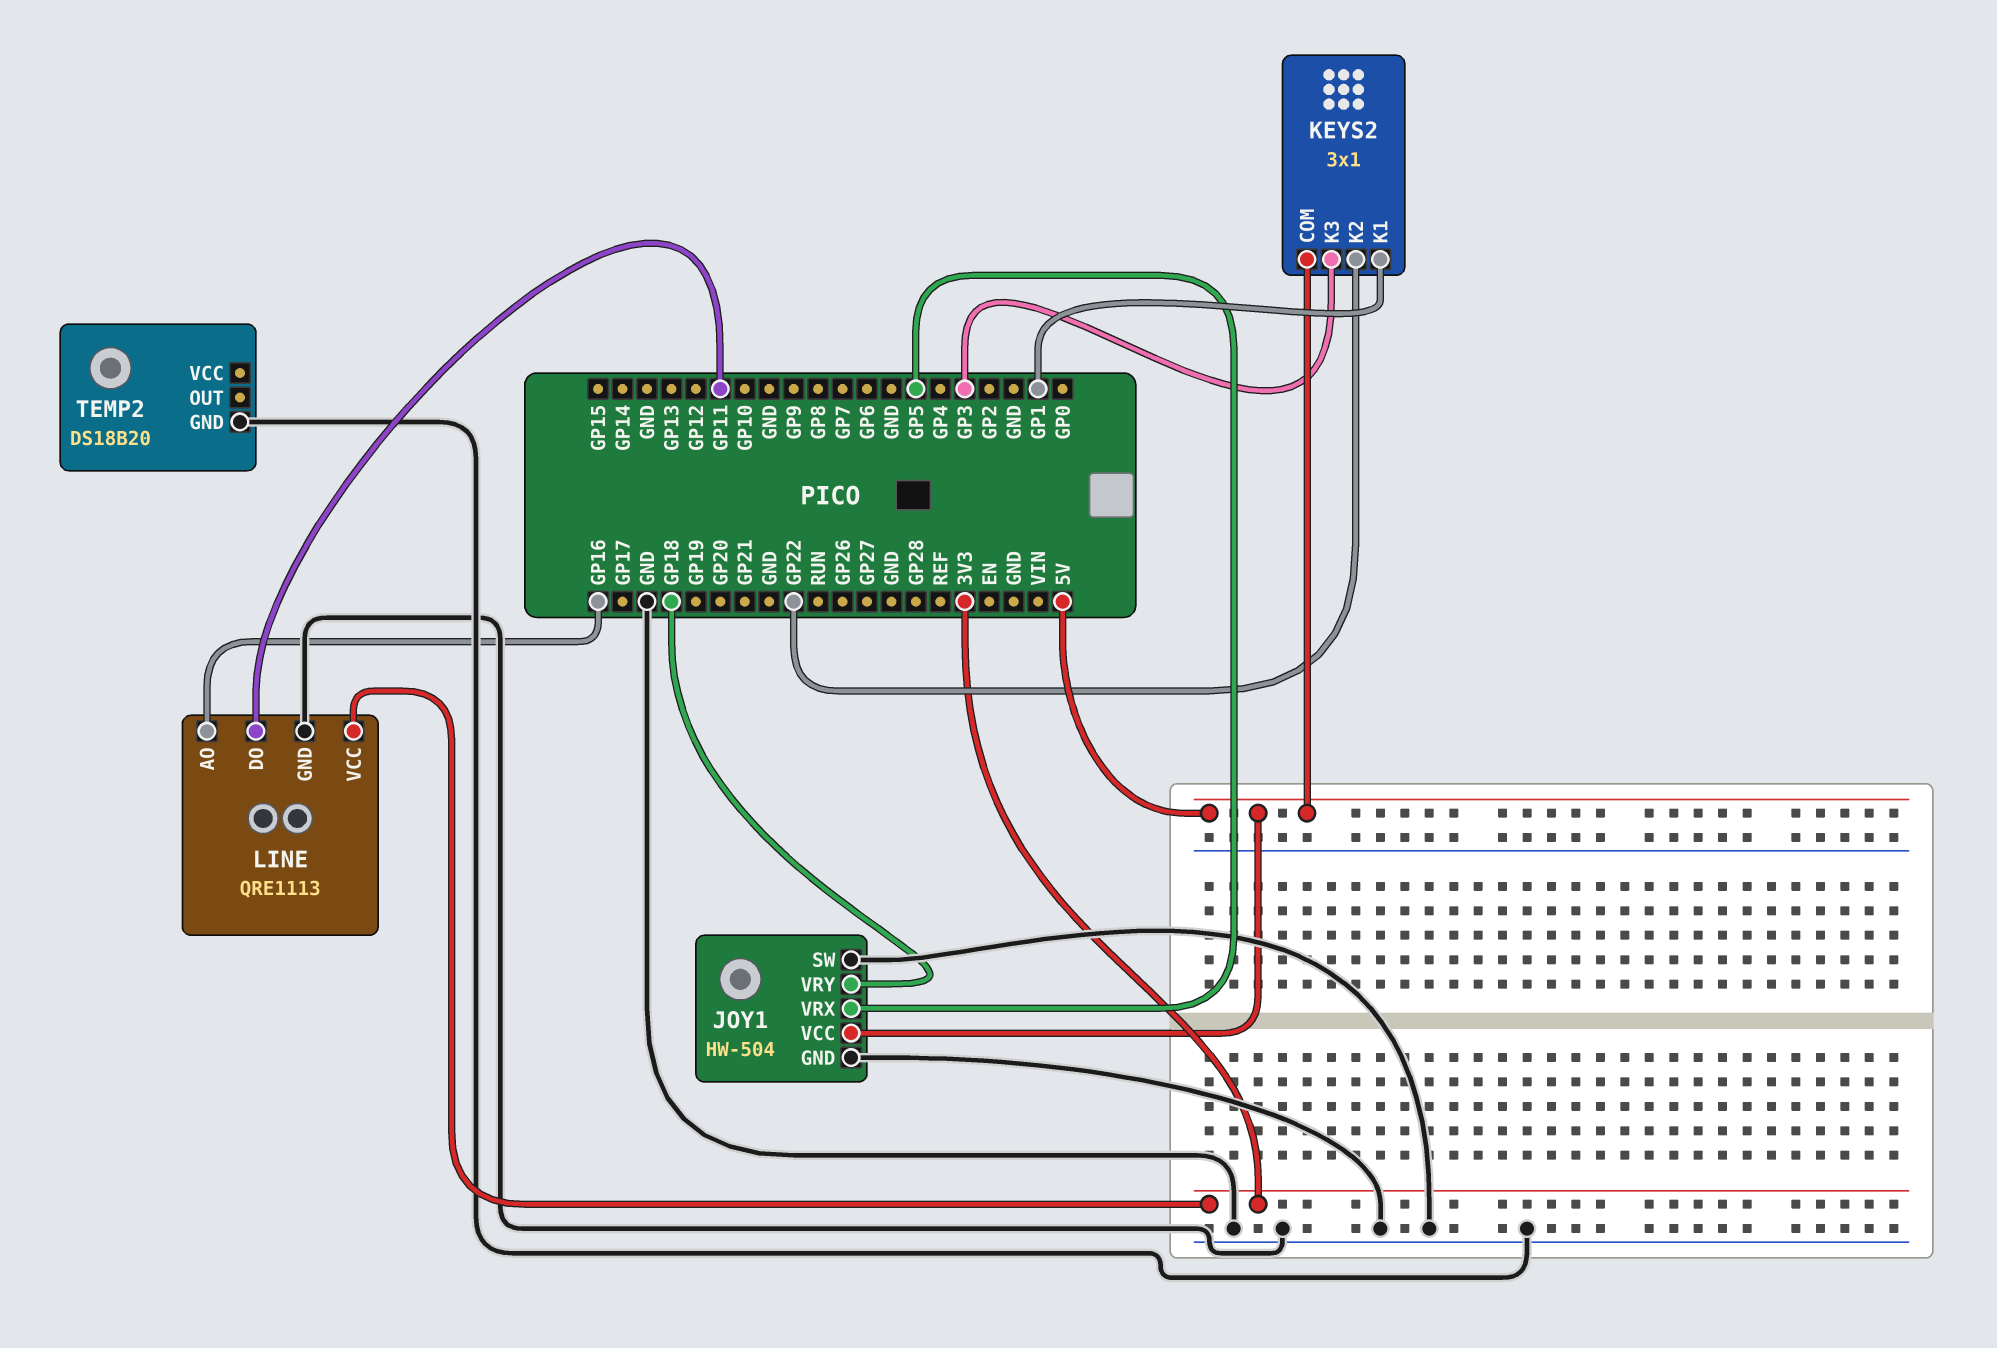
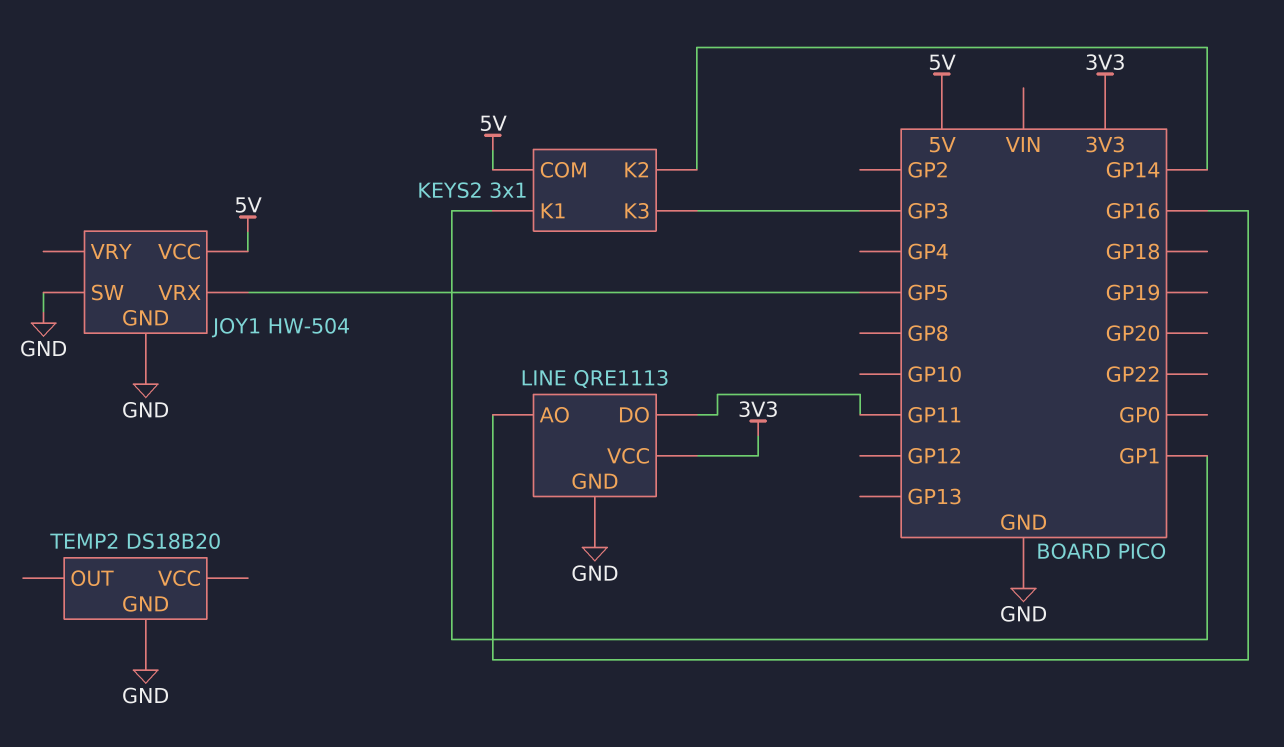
JOY1 pin VRY: GP18 -> none
KEYS2 pin K2: GP22 -> GP14

